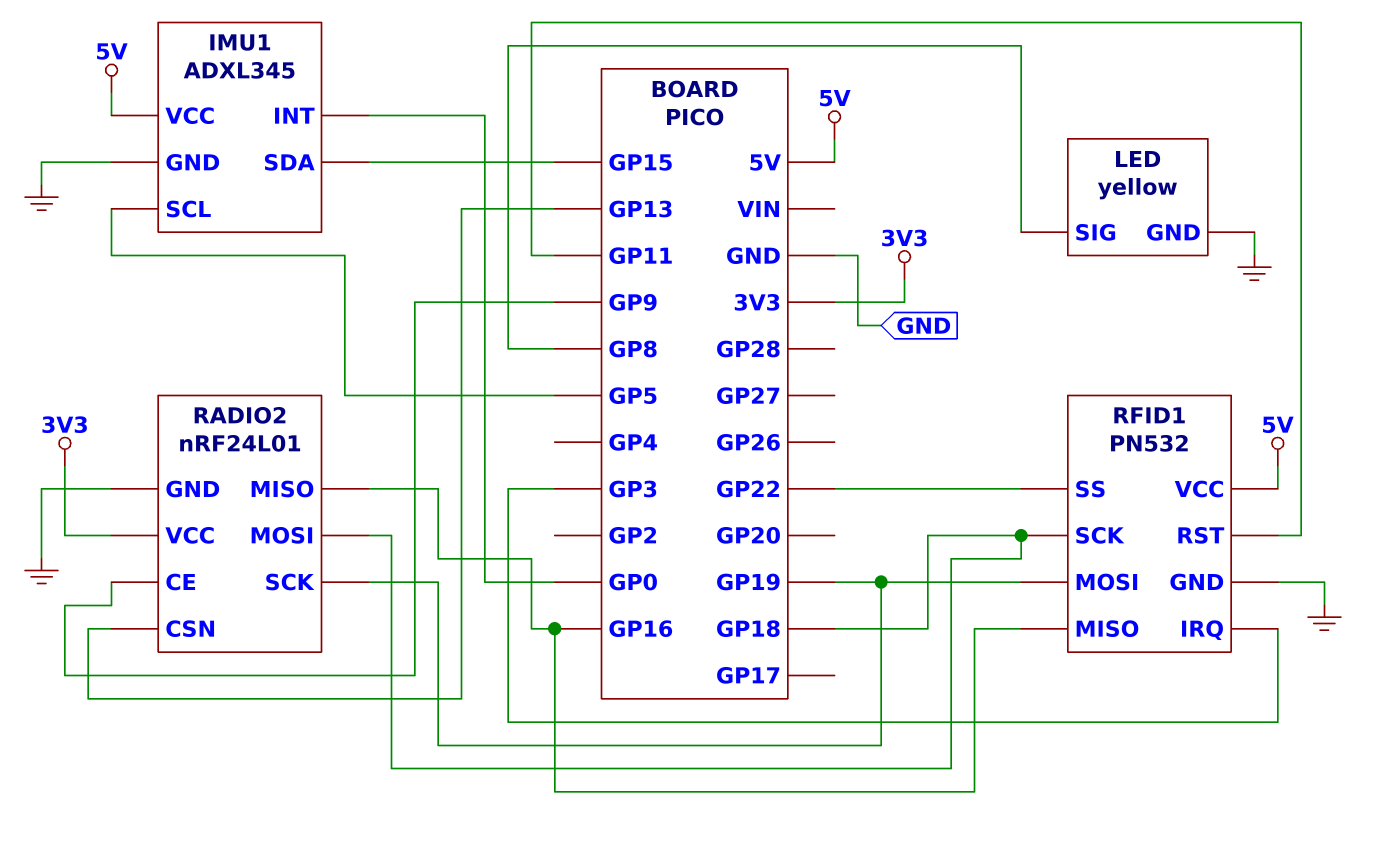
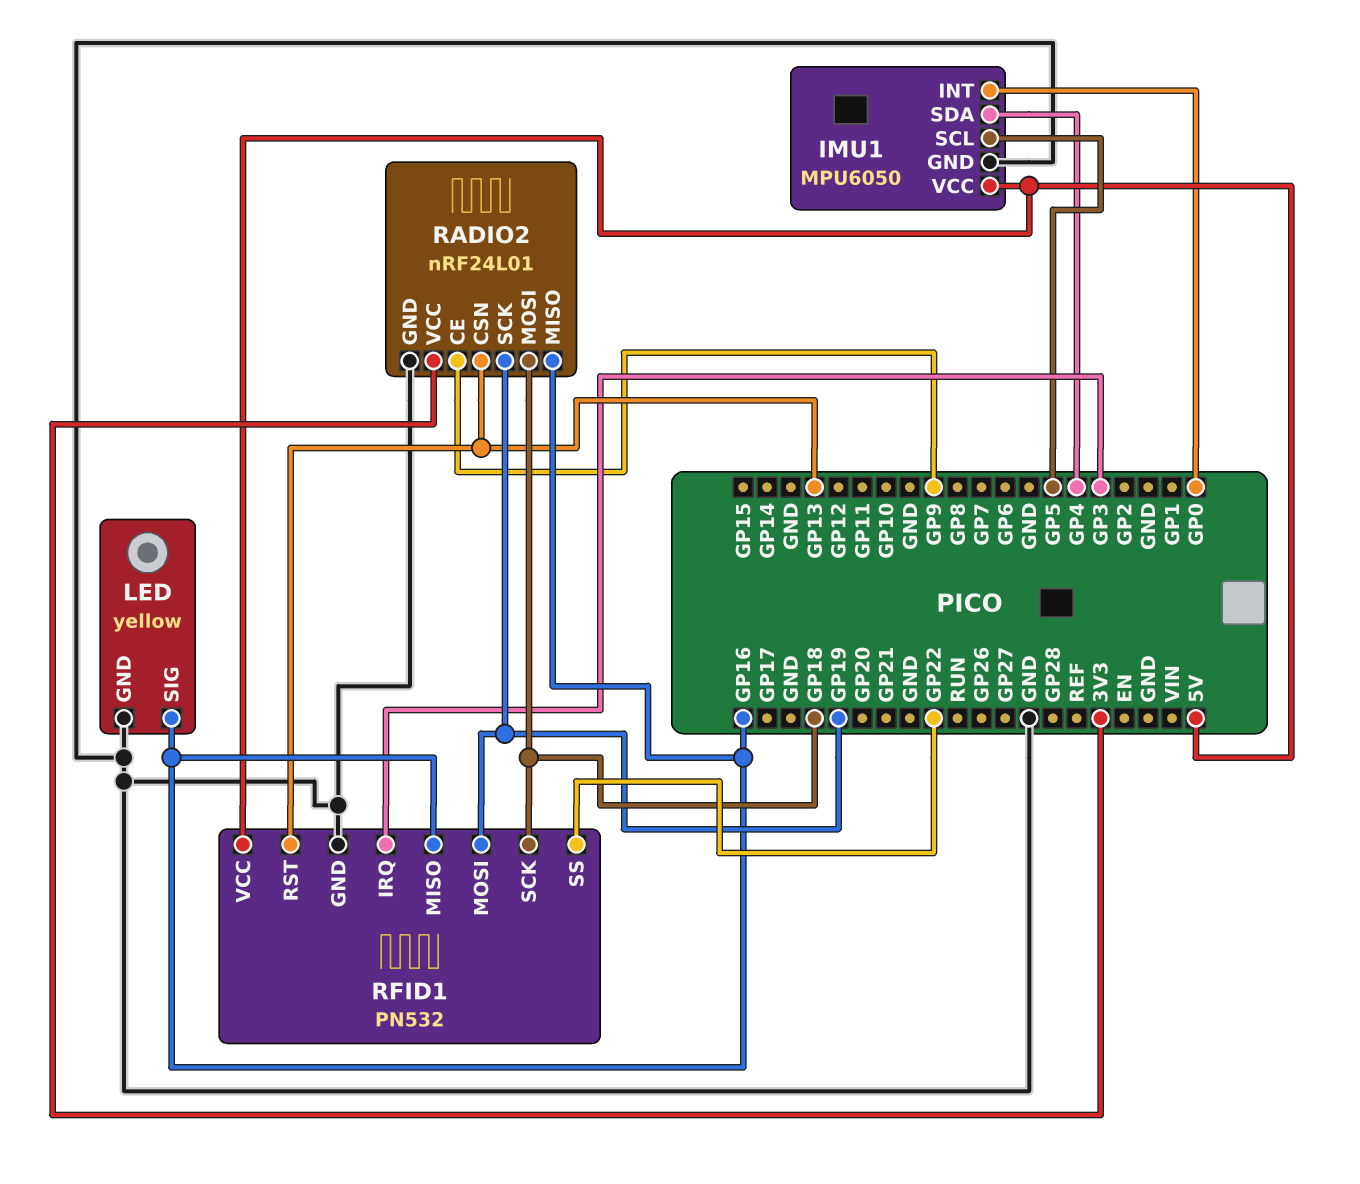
IMU1: ADXL345 -> MPU6050
IMU1 pin SDA: GP15 -> GP4
LED pin SIG: GP8 -> GP16
RFID1 pin RST: GP11 -> GP13

